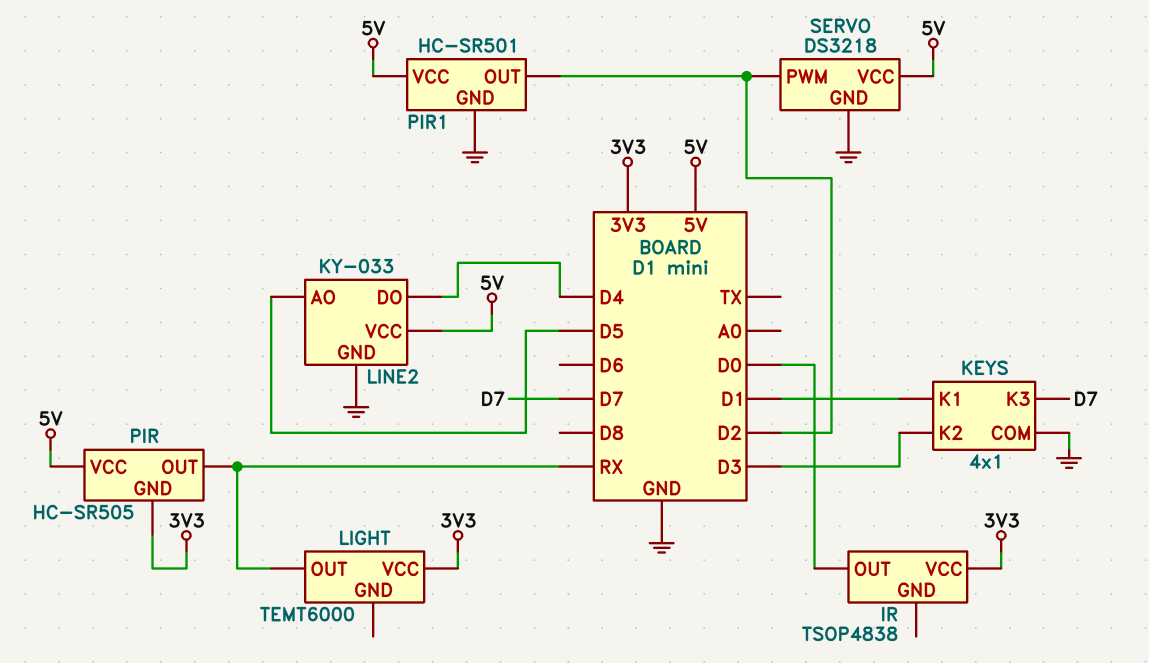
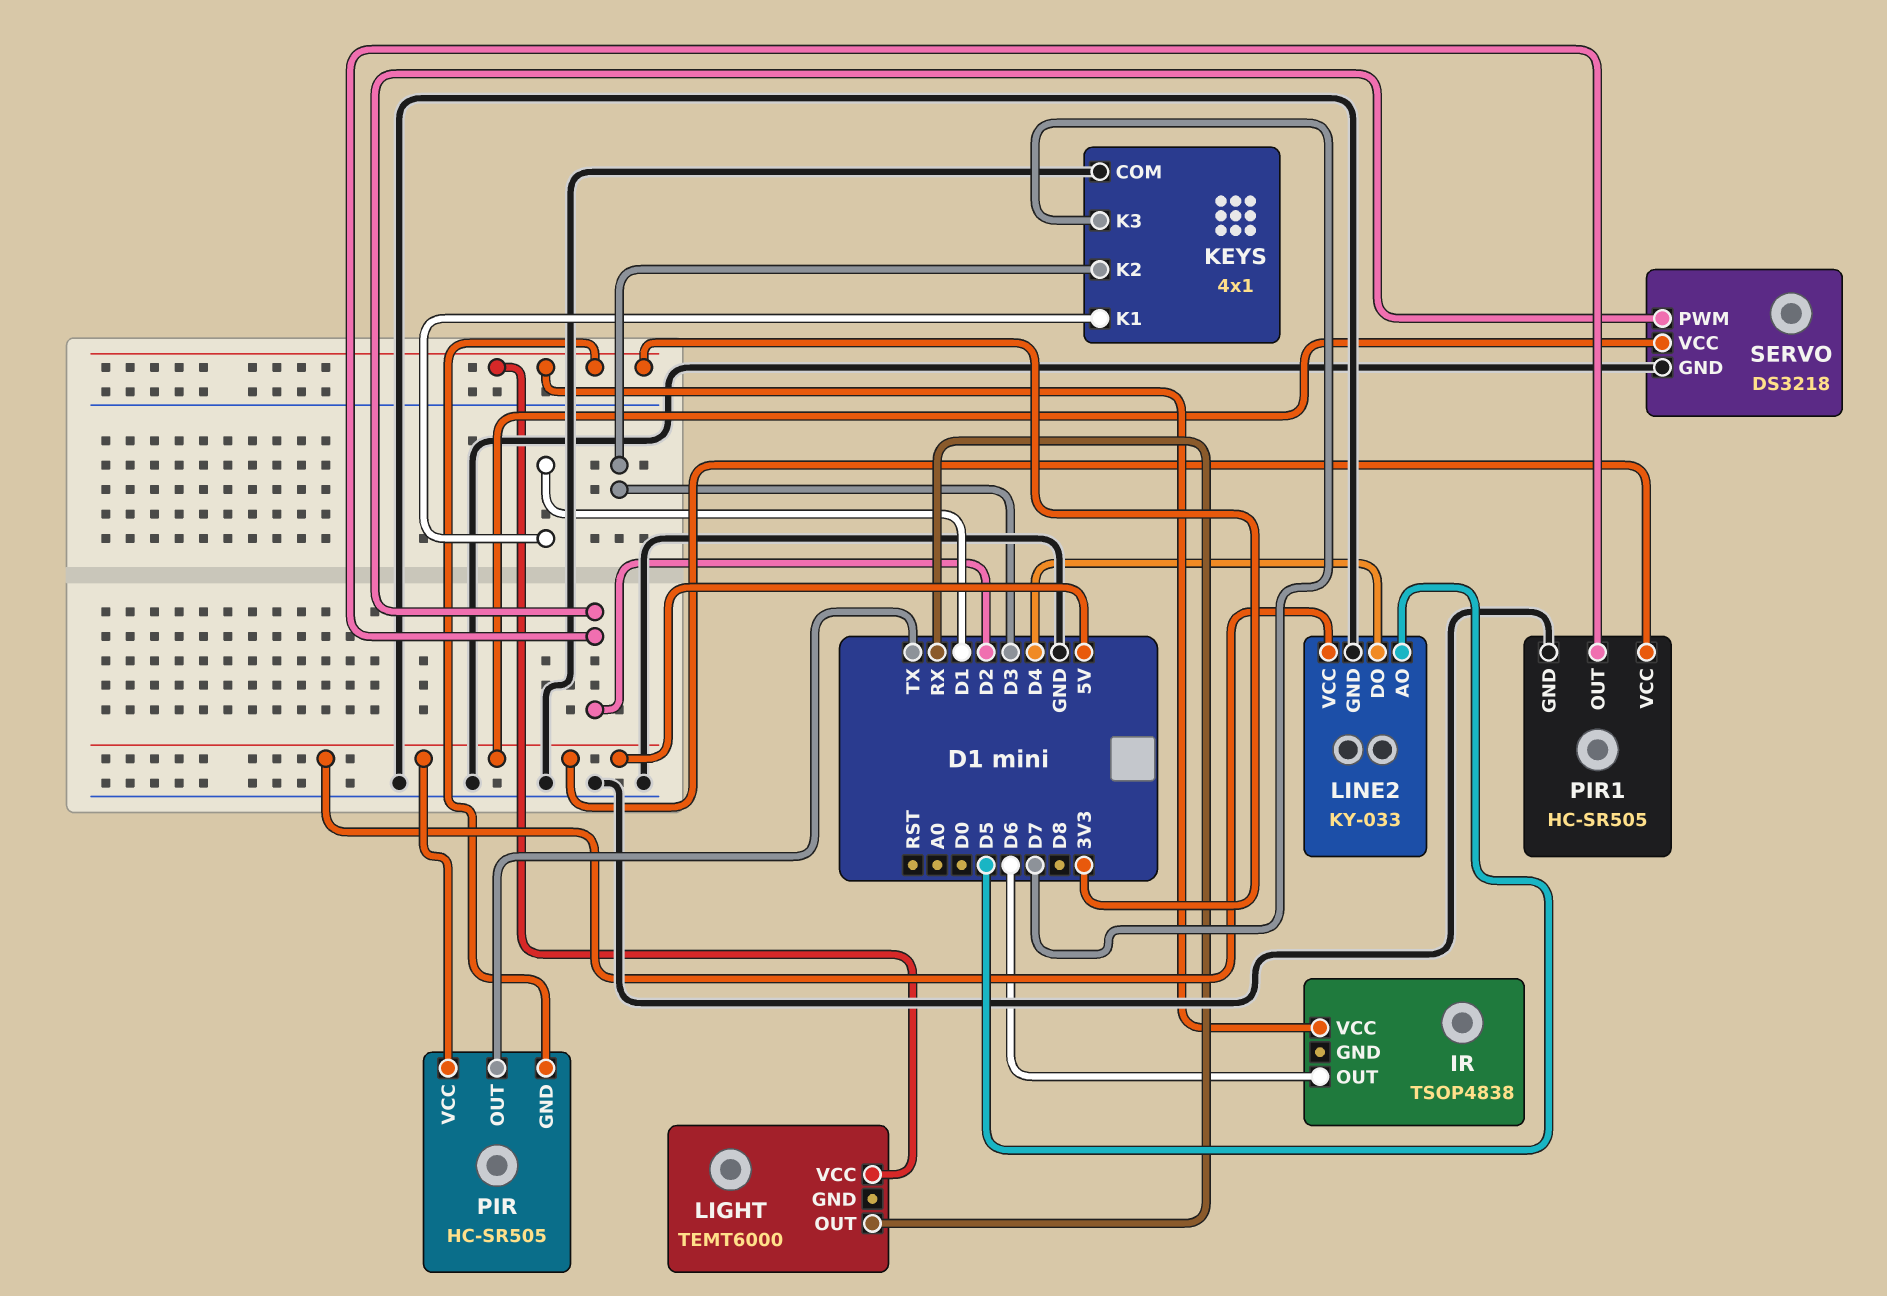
IR pin OUT: D0 -> D6
PIR pin OUT: RX -> TX
PIR1: HC-SR501 -> HC-SR505

